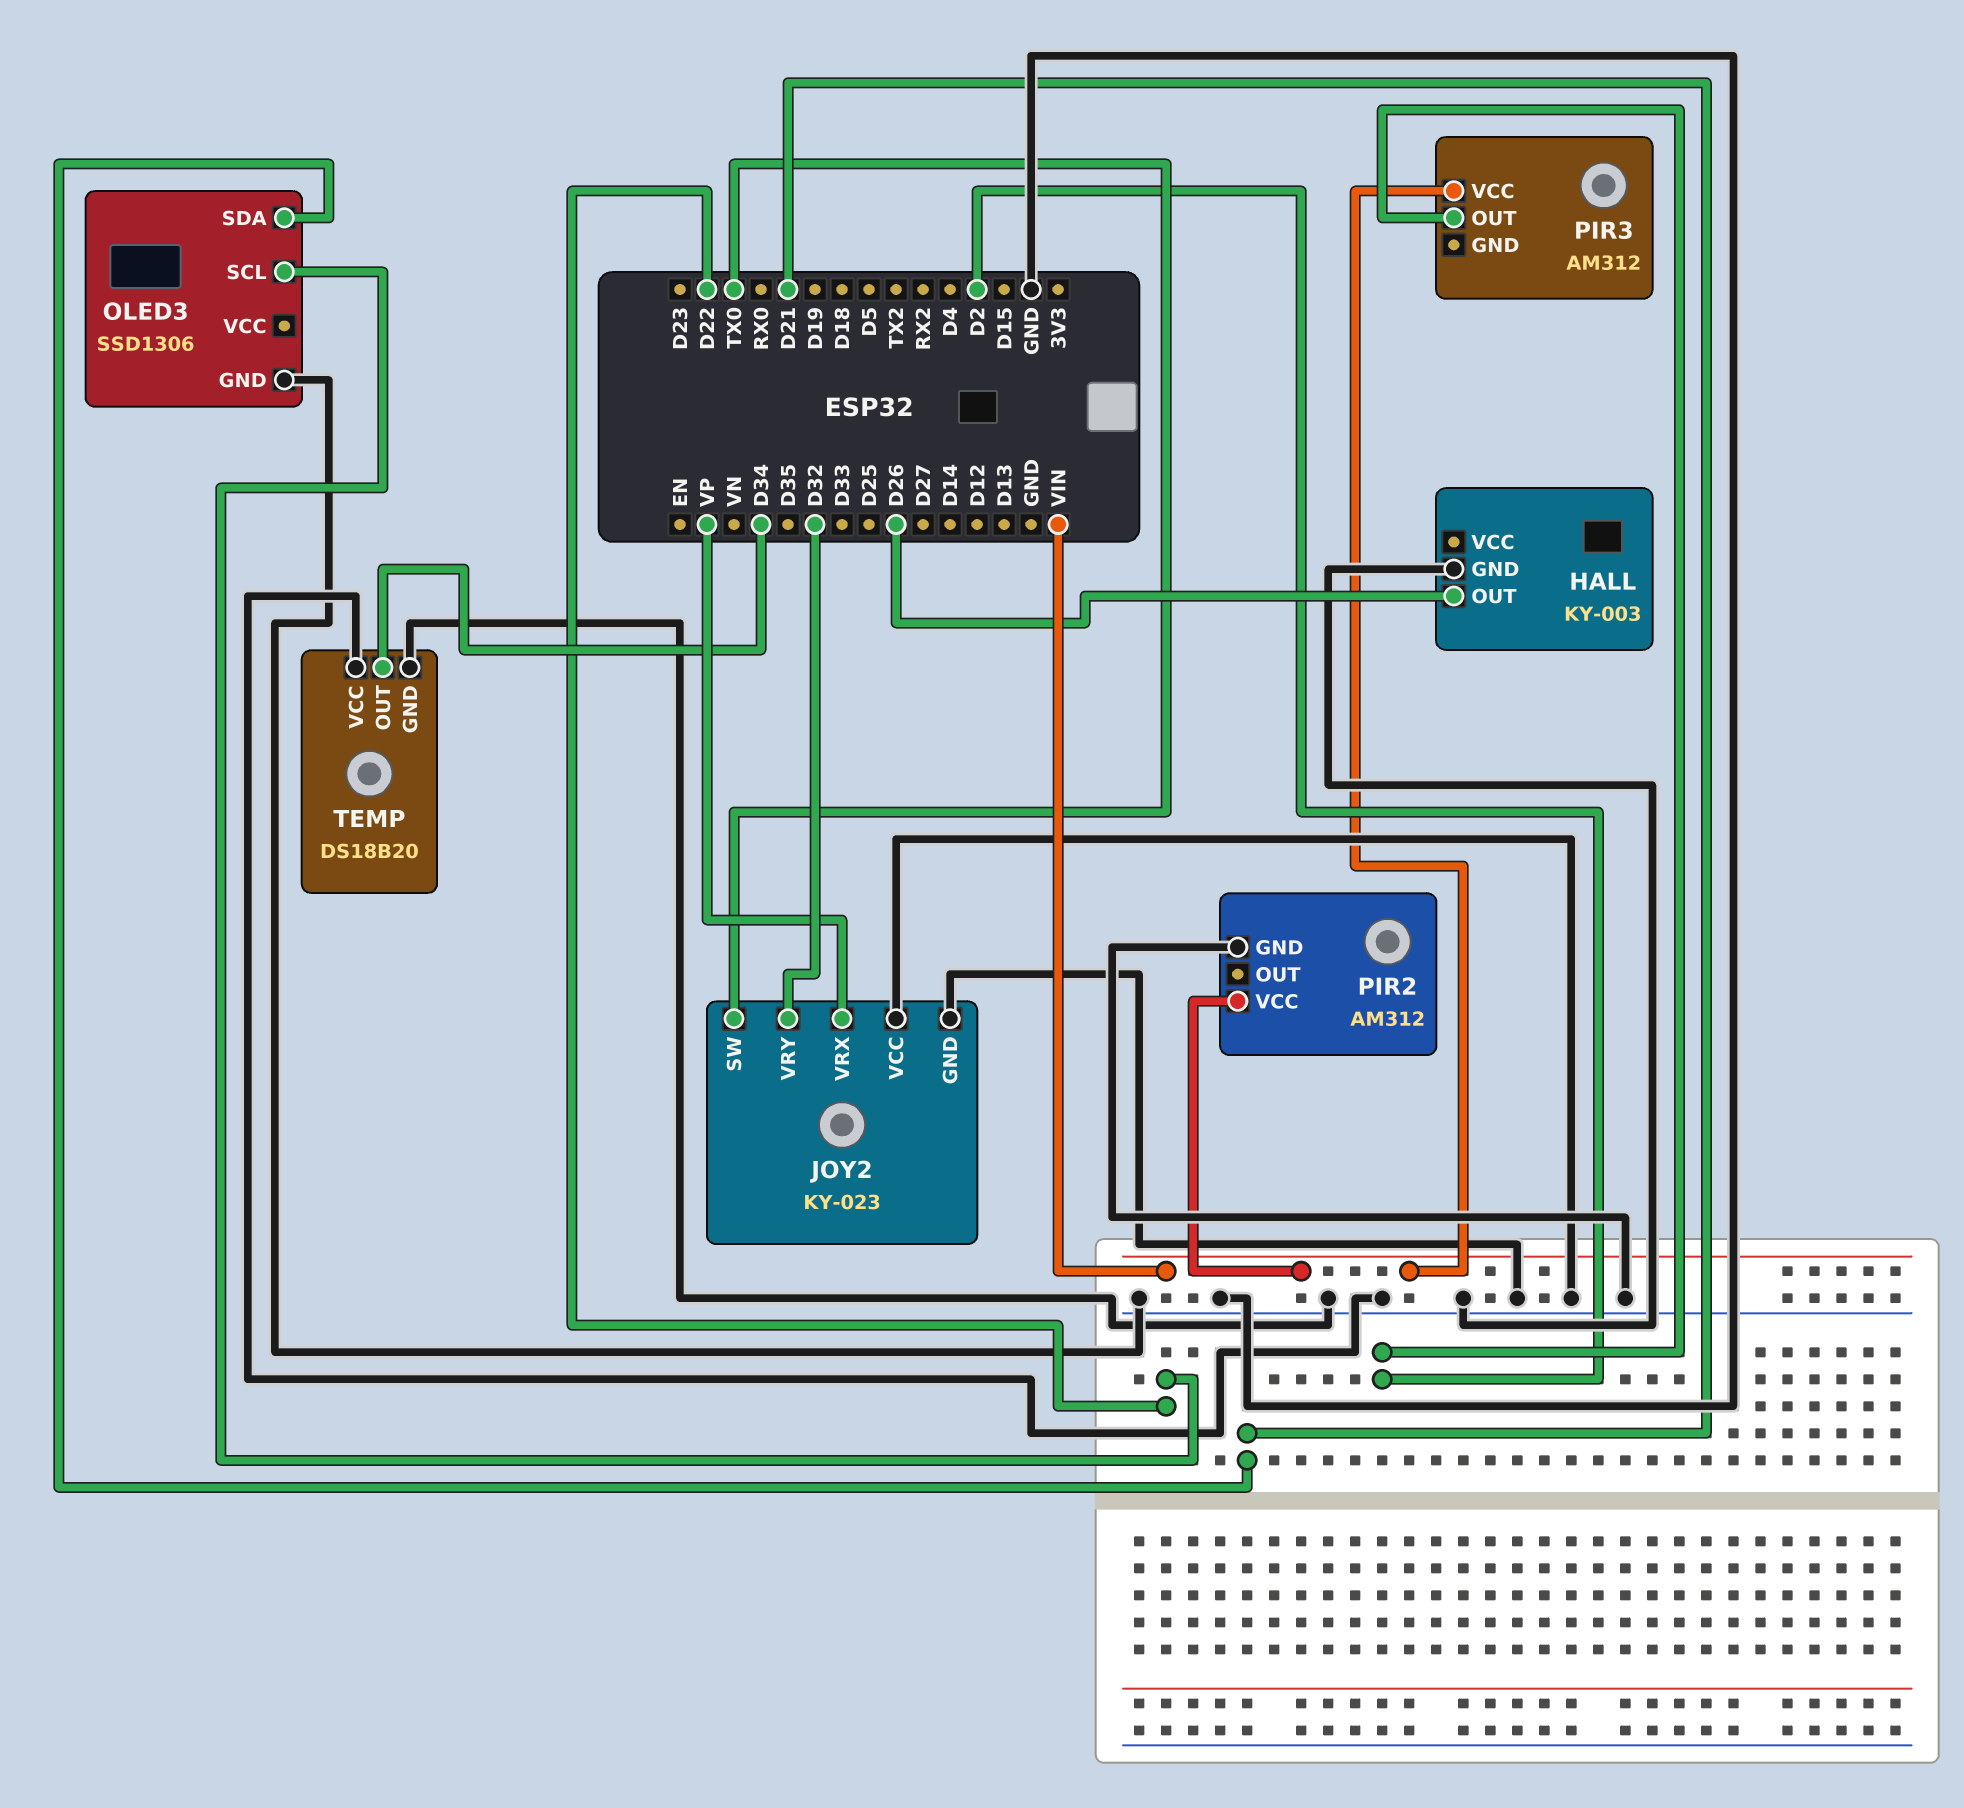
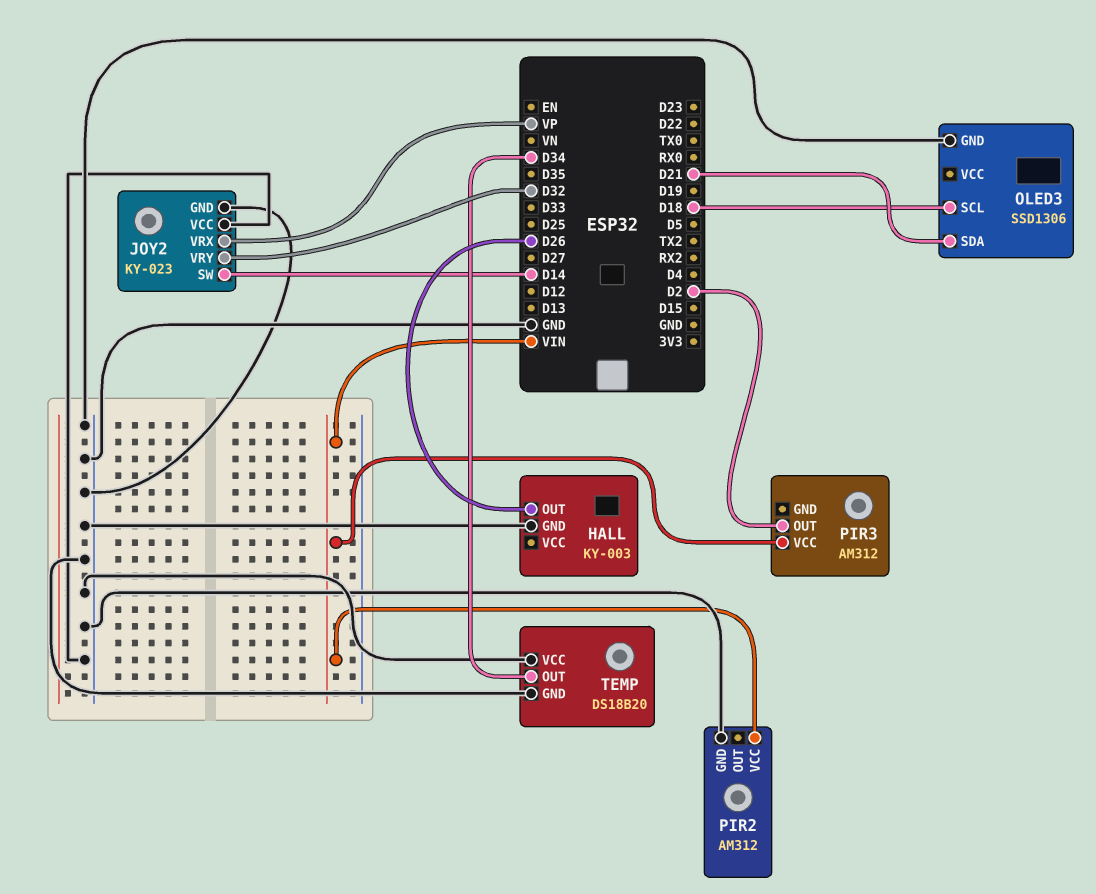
JOY2 pin SW: TX0 -> D14
OLED3 pin SCL: D22 -> D18

